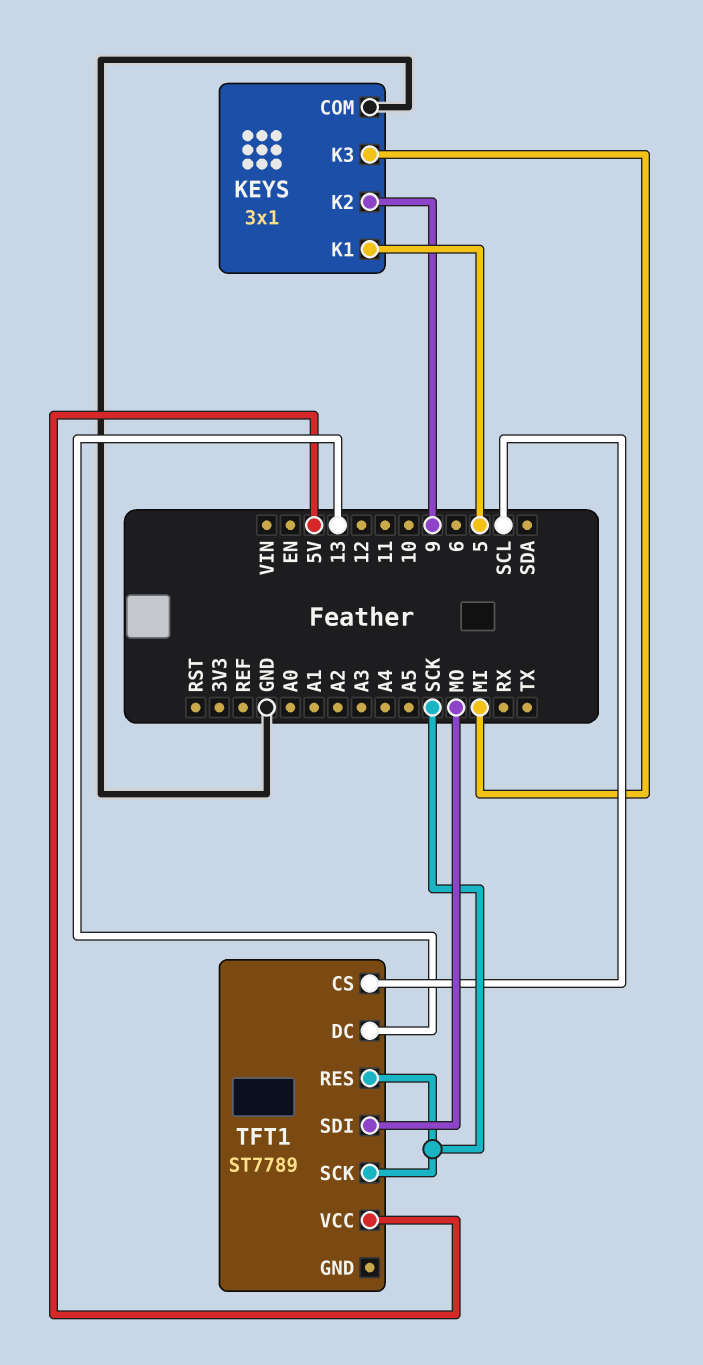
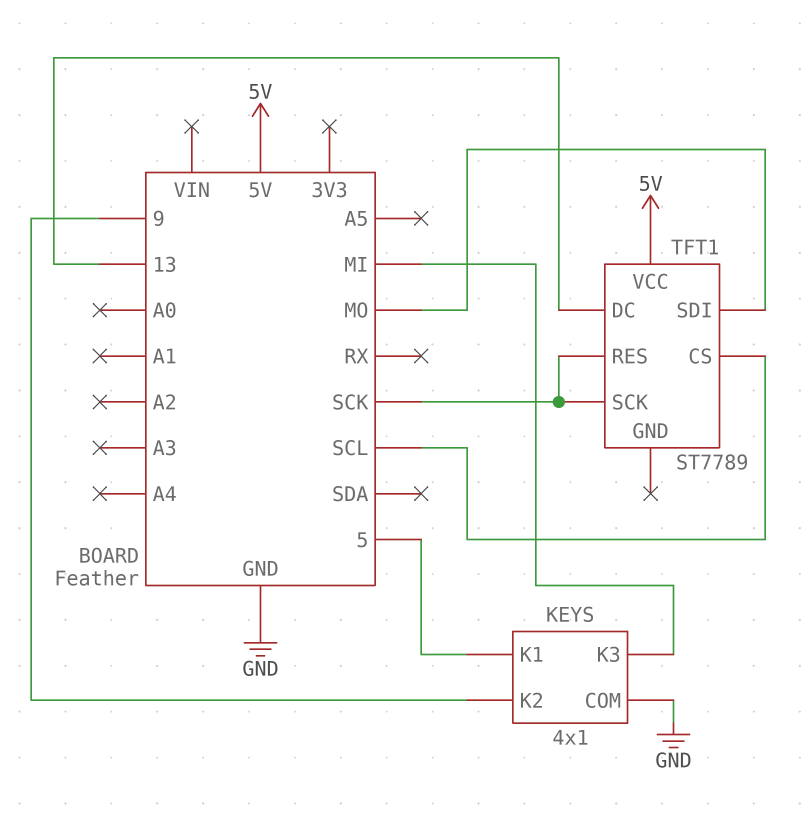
KEYS: 3x1 -> 4x1

